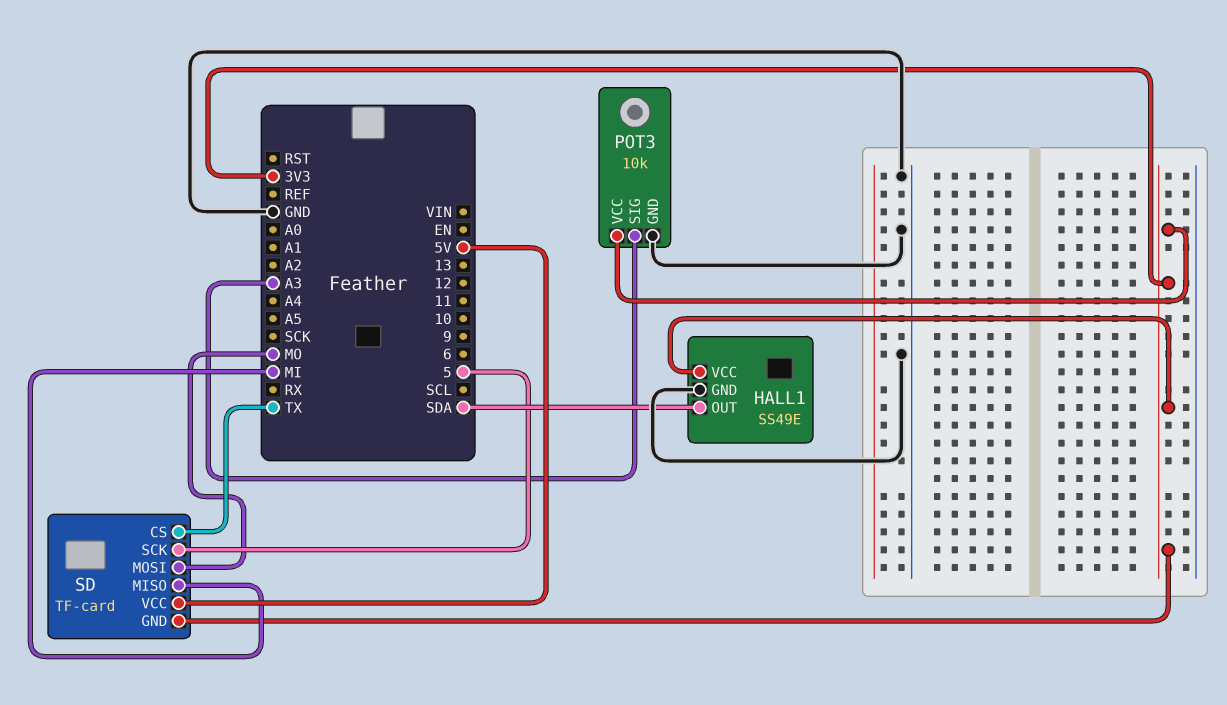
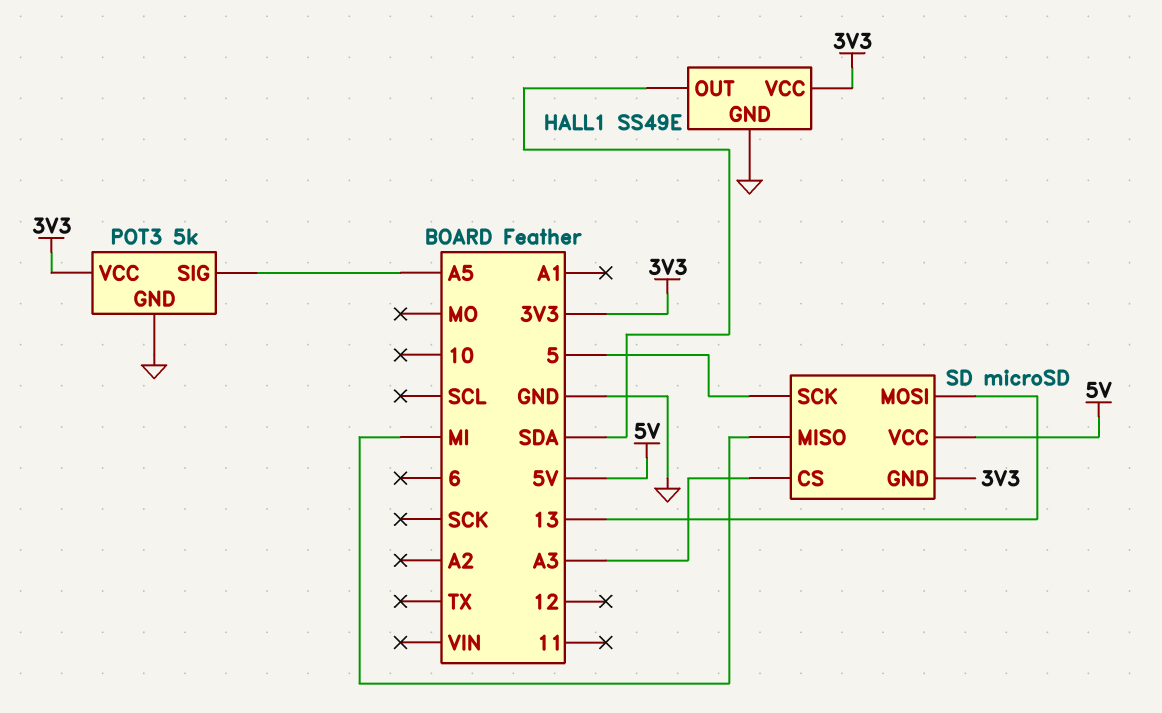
POT3: 10k -> 5k
POT3 pin SIG: A3 -> A5
SD: TF-card -> microSD
SD pin CS: TX -> A3
SD pin MOSI: MO -> 13

